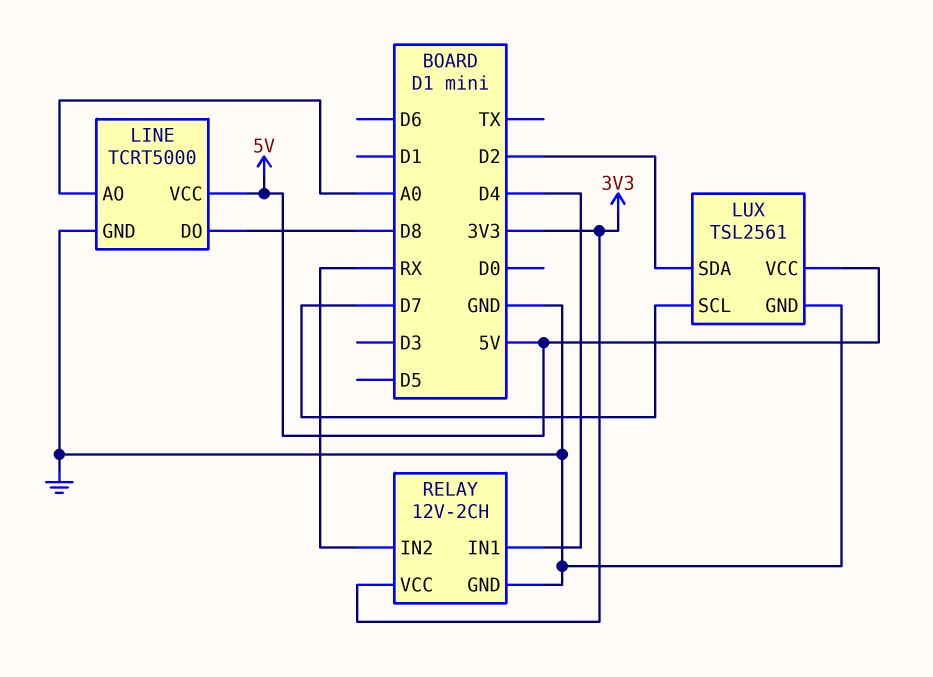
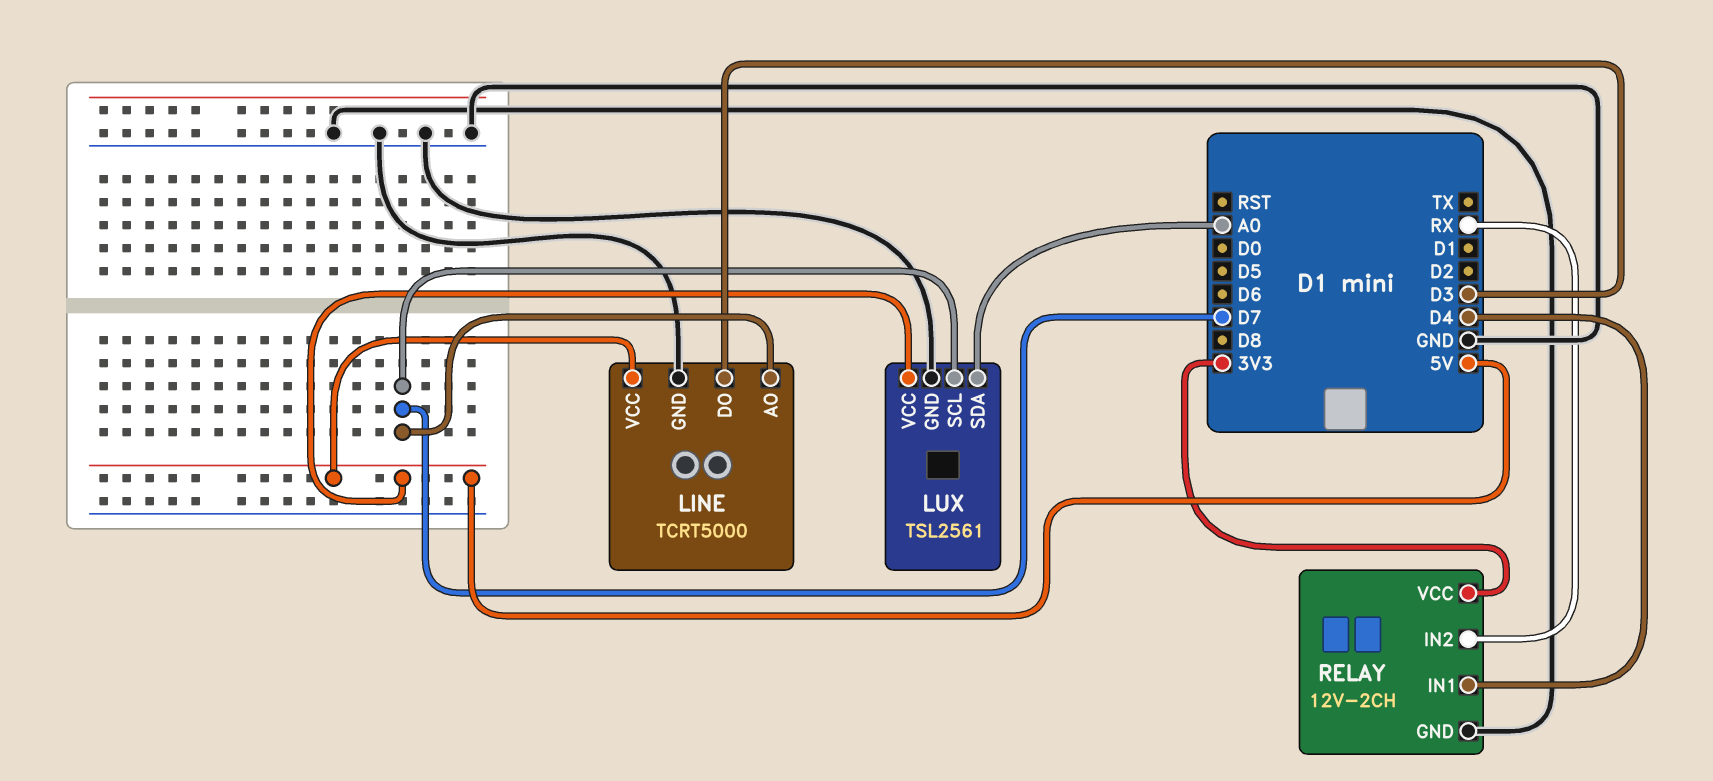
LINE pin AO: A0 -> D7
LINE pin DO: D8 -> D3
LUX pin SDA: D2 -> A0

